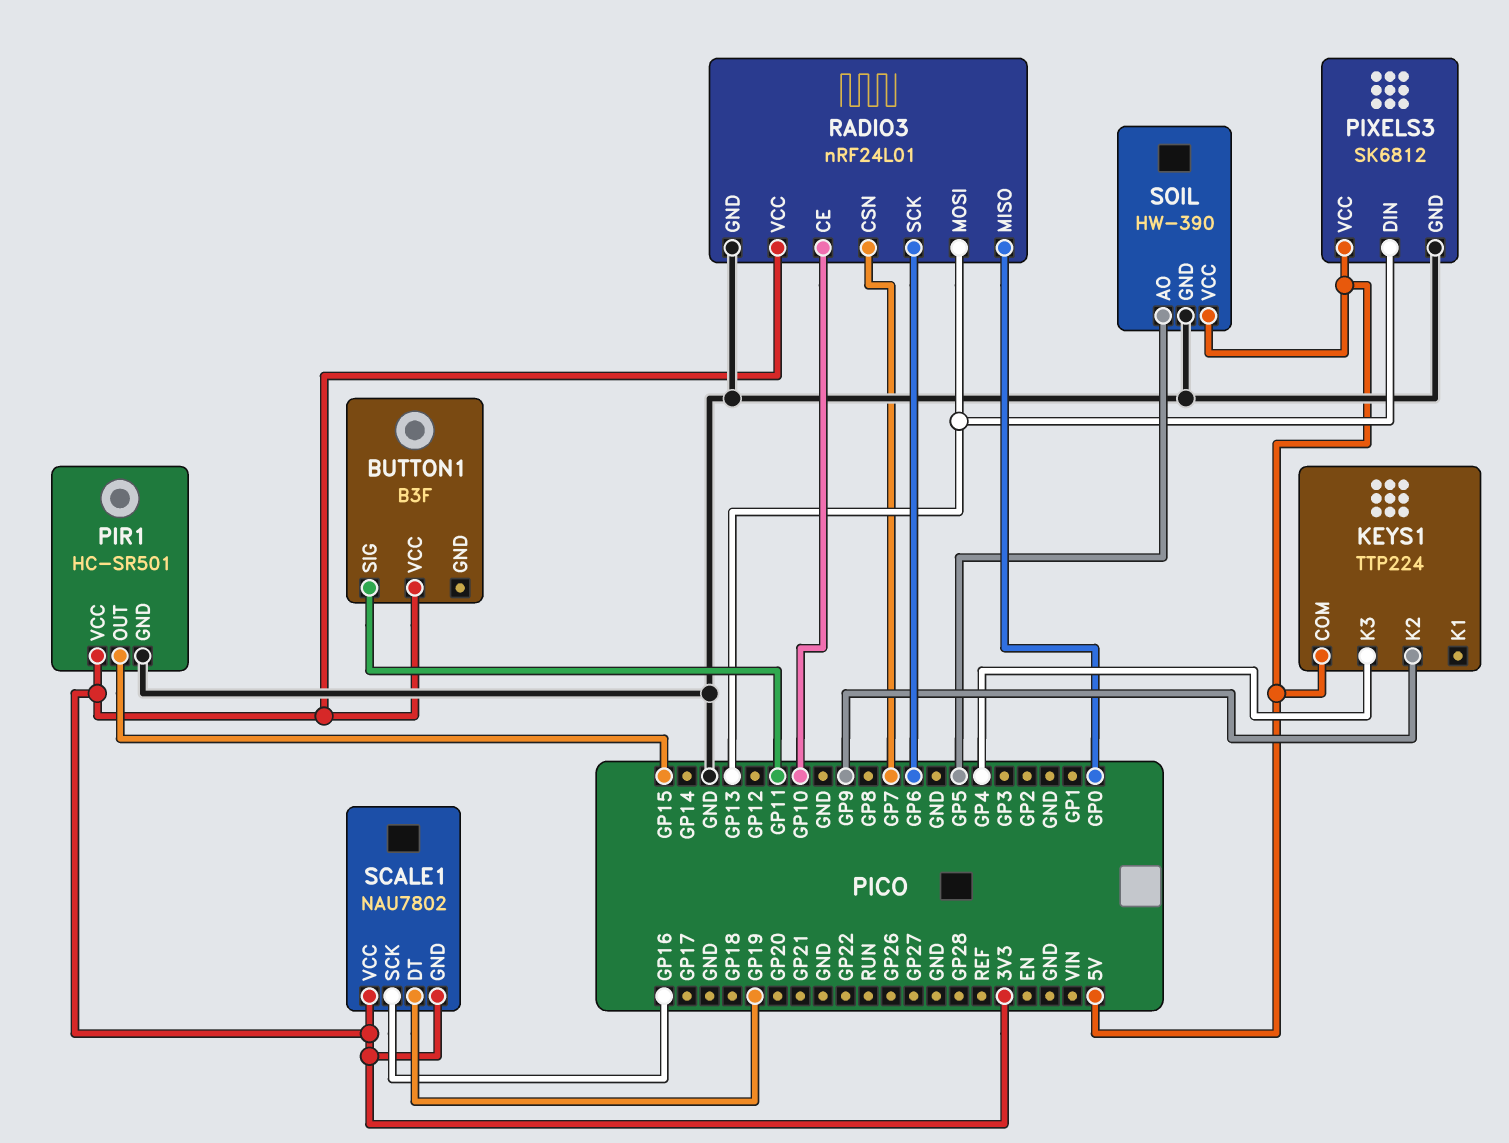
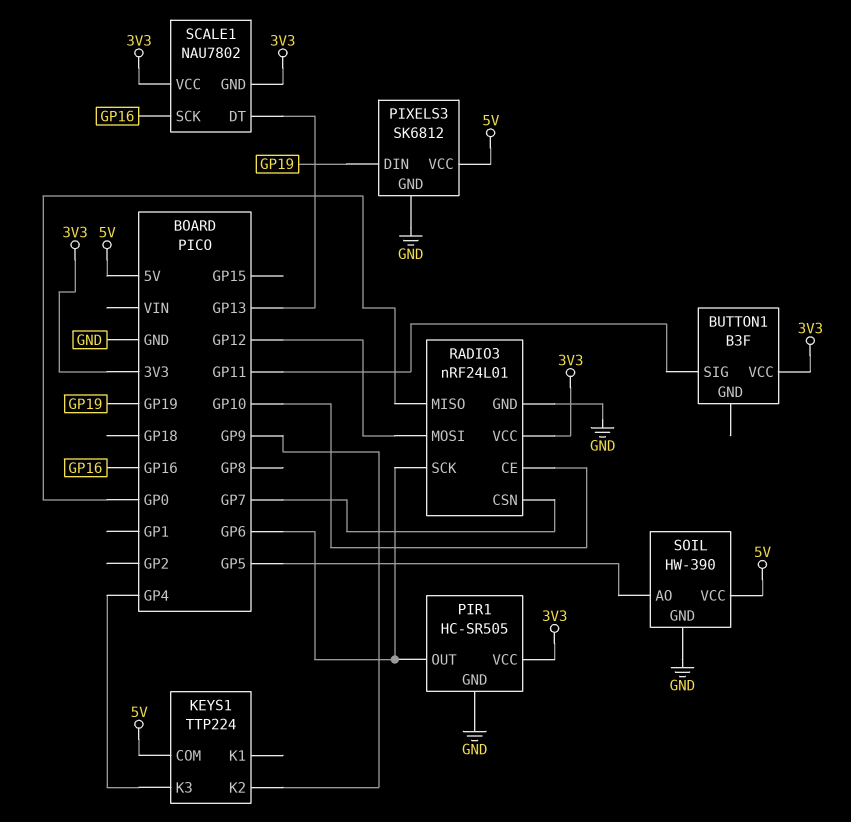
PIR1: HC-SR501 -> HC-SR505
PIR1 pin OUT: GP15 -> GP6
PIXELS3 pin DIN: GP13 -> GP19
RADIO3 pin MOSI: GP13 -> GP12
SCALE1 pin DT: GP19 -> GP13

